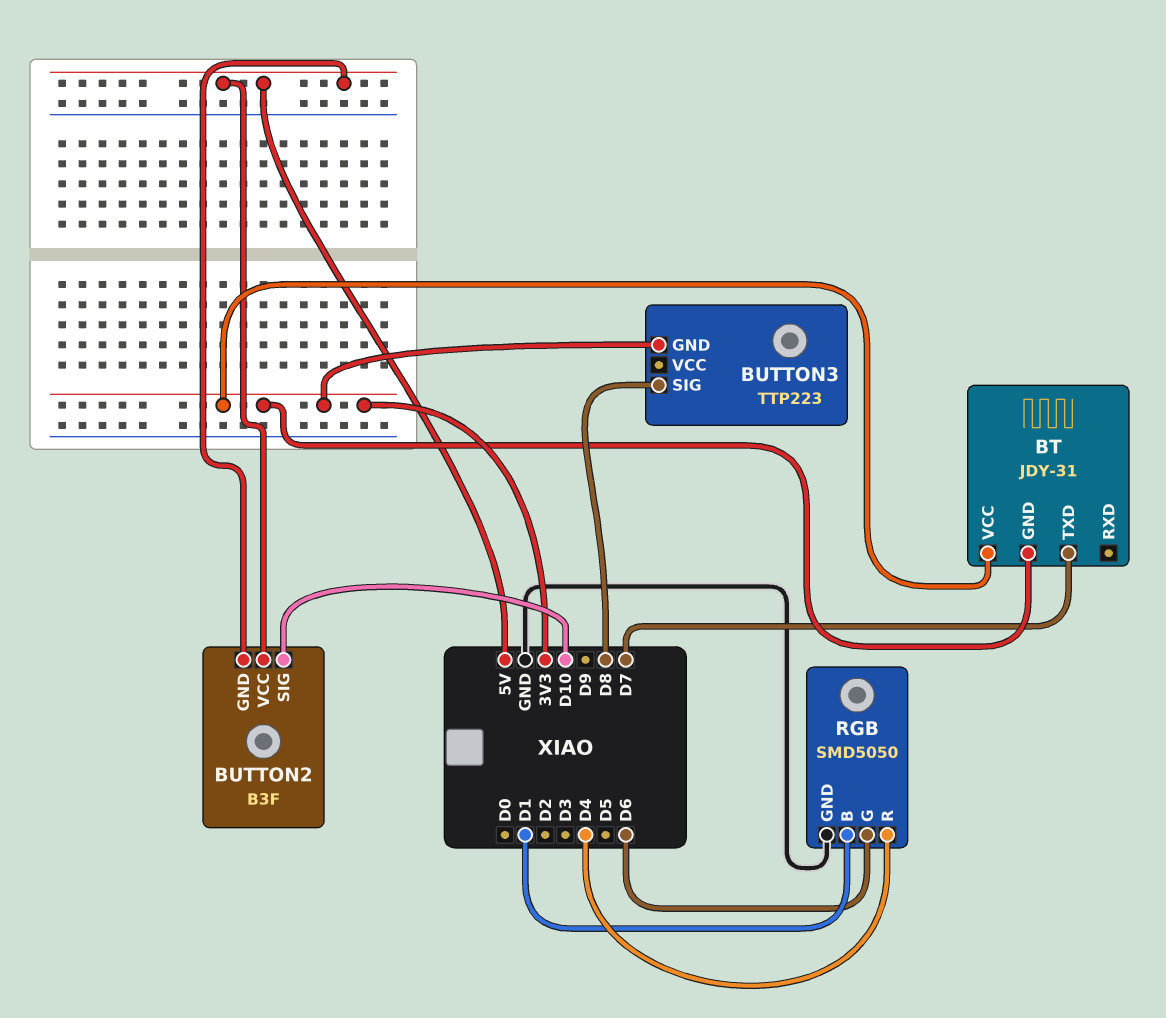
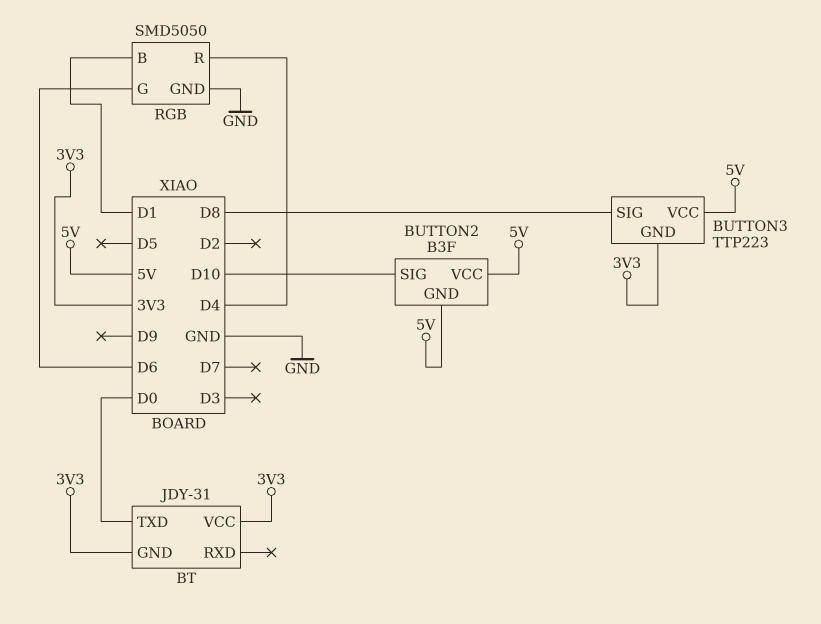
BT pin TXD: D7 -> D0
BUTTON3 pin VCC: none -> 5V

